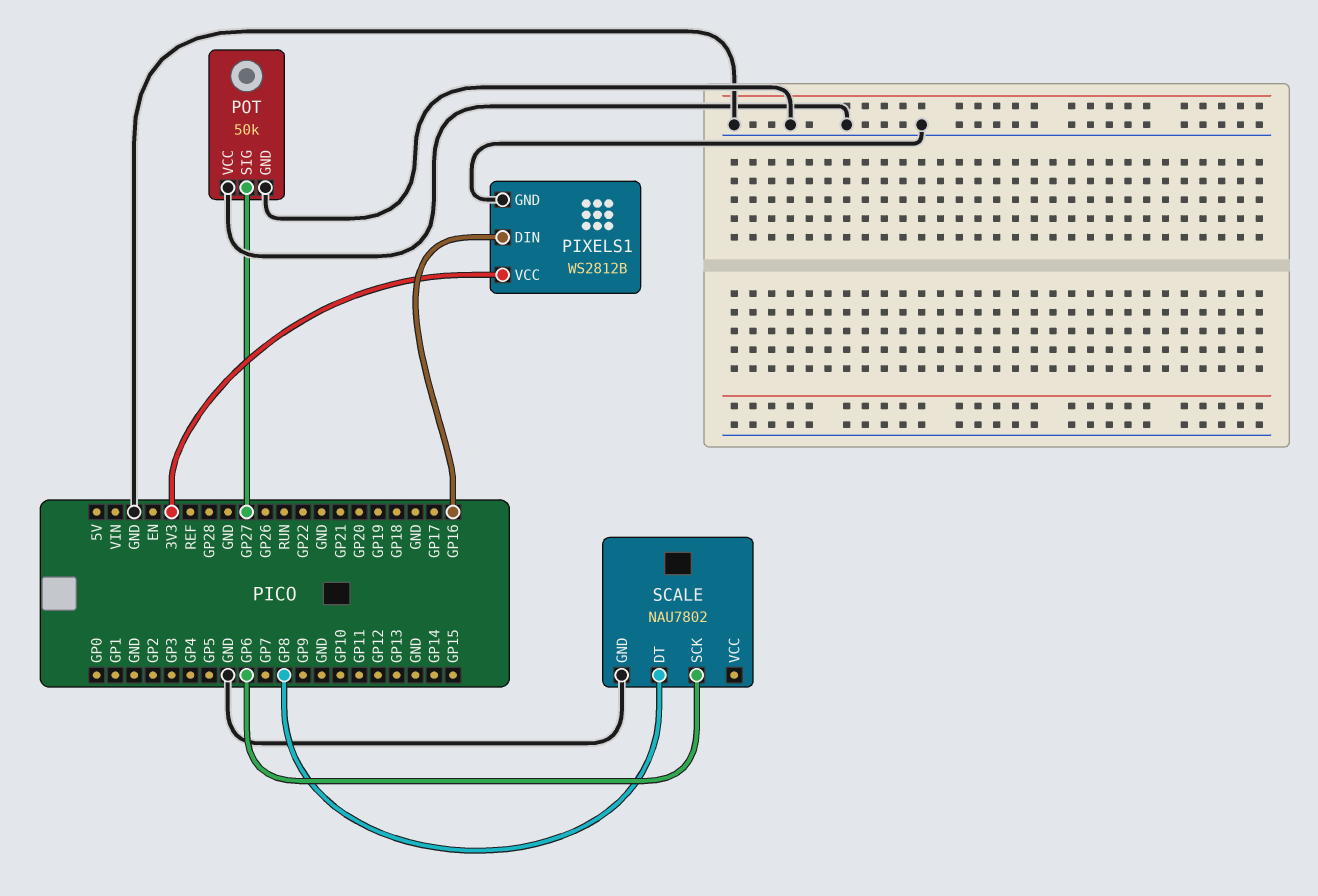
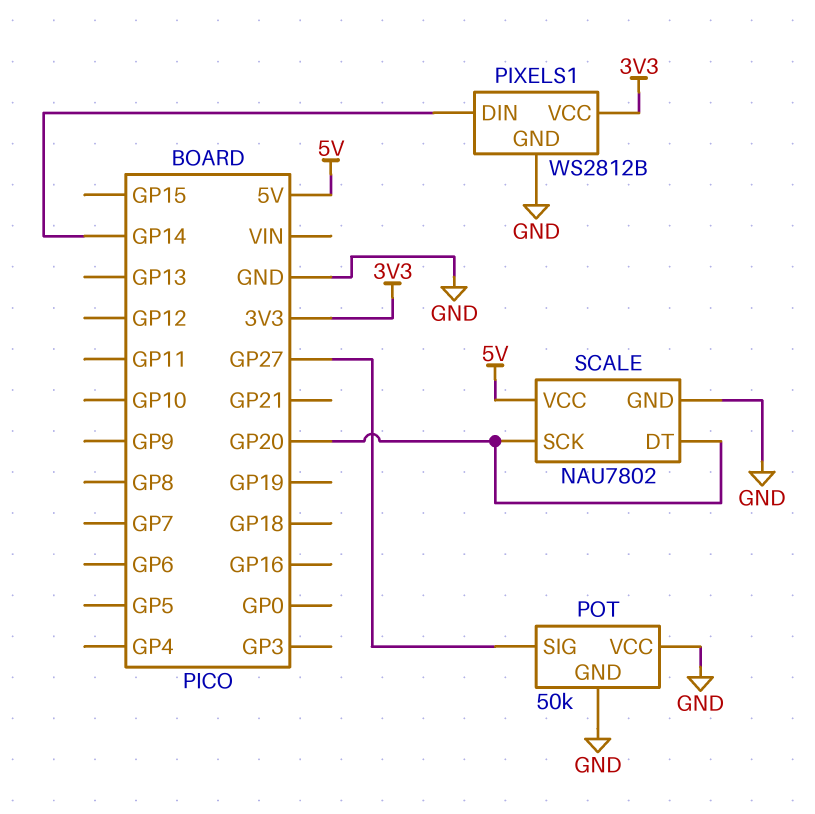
PIXELS1 pin DIN: GP16 -> GP14
SCALE pin DT: GP8 -> GP20
SCALE pin SCK: GP6 -> GP20
SCALE pin VCC: none -> 5V

